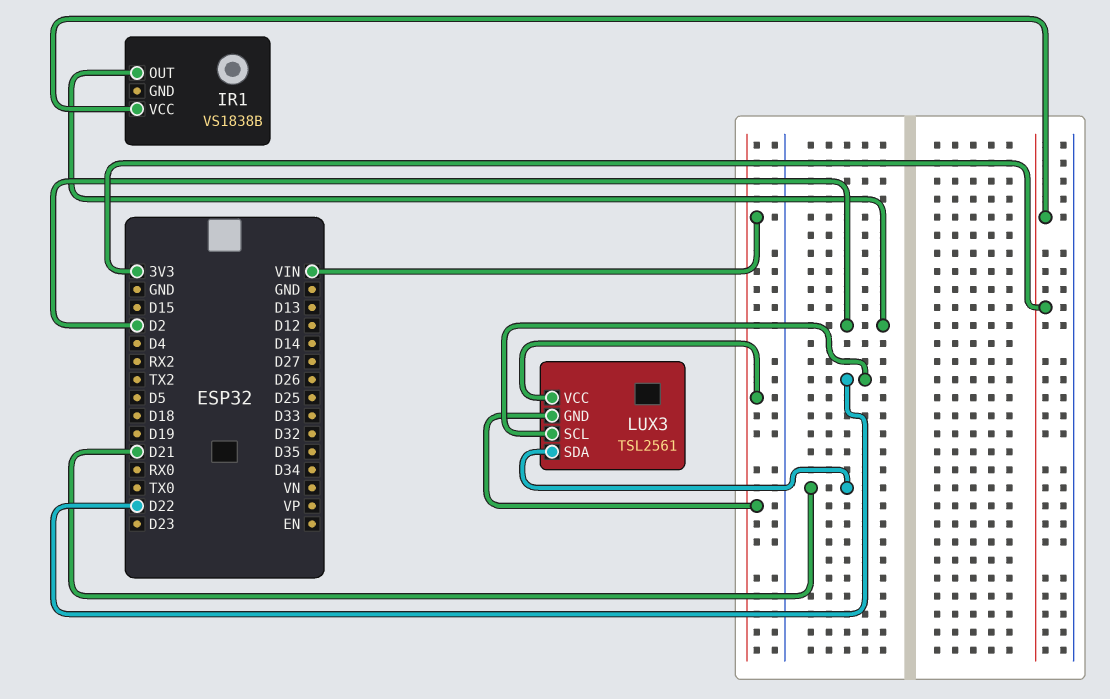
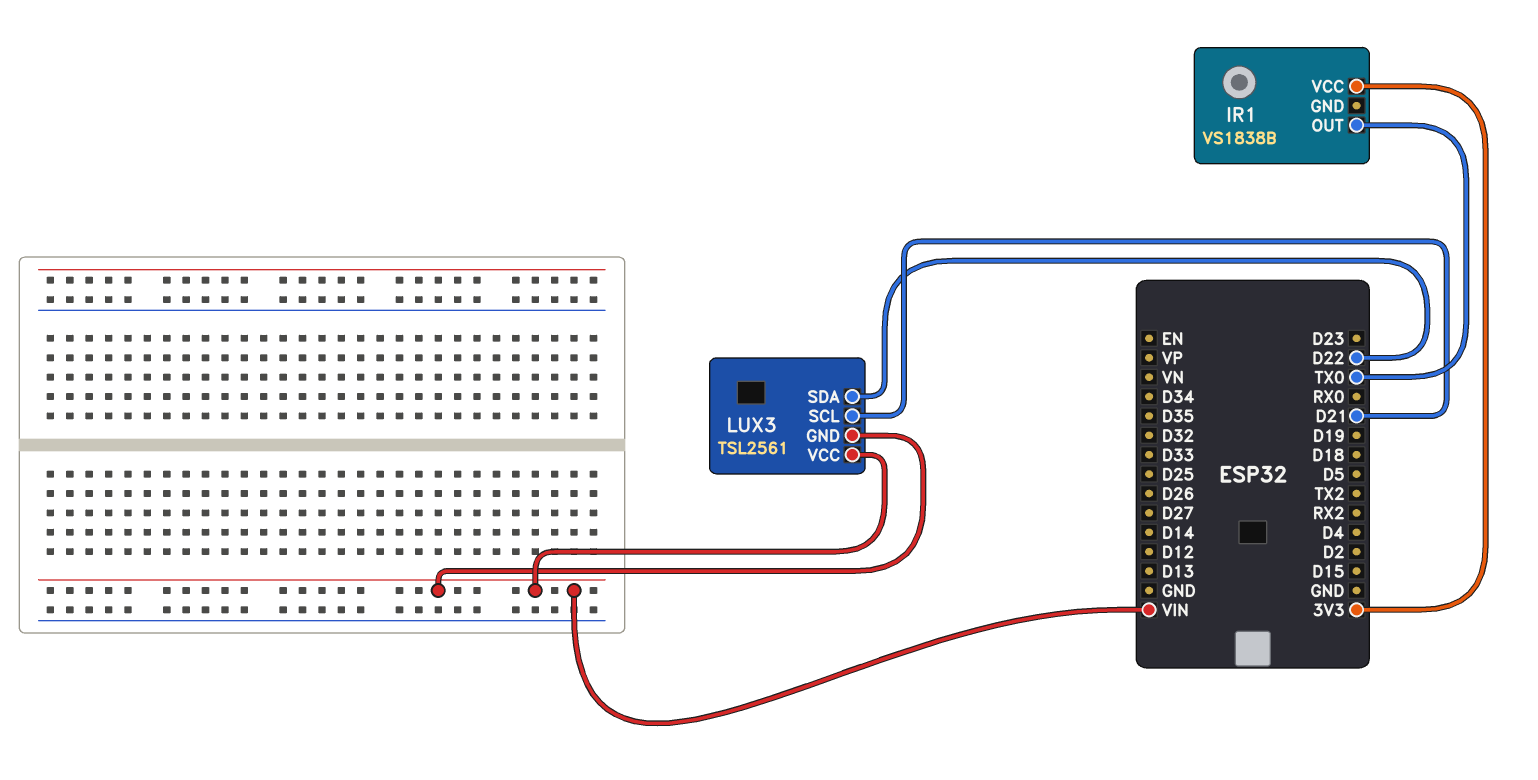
IR1 pin OUT: D2 -> TX0
LUX3 pin SCL: D22 -> D21
LUX3 pin SDA: D21 -> D22

